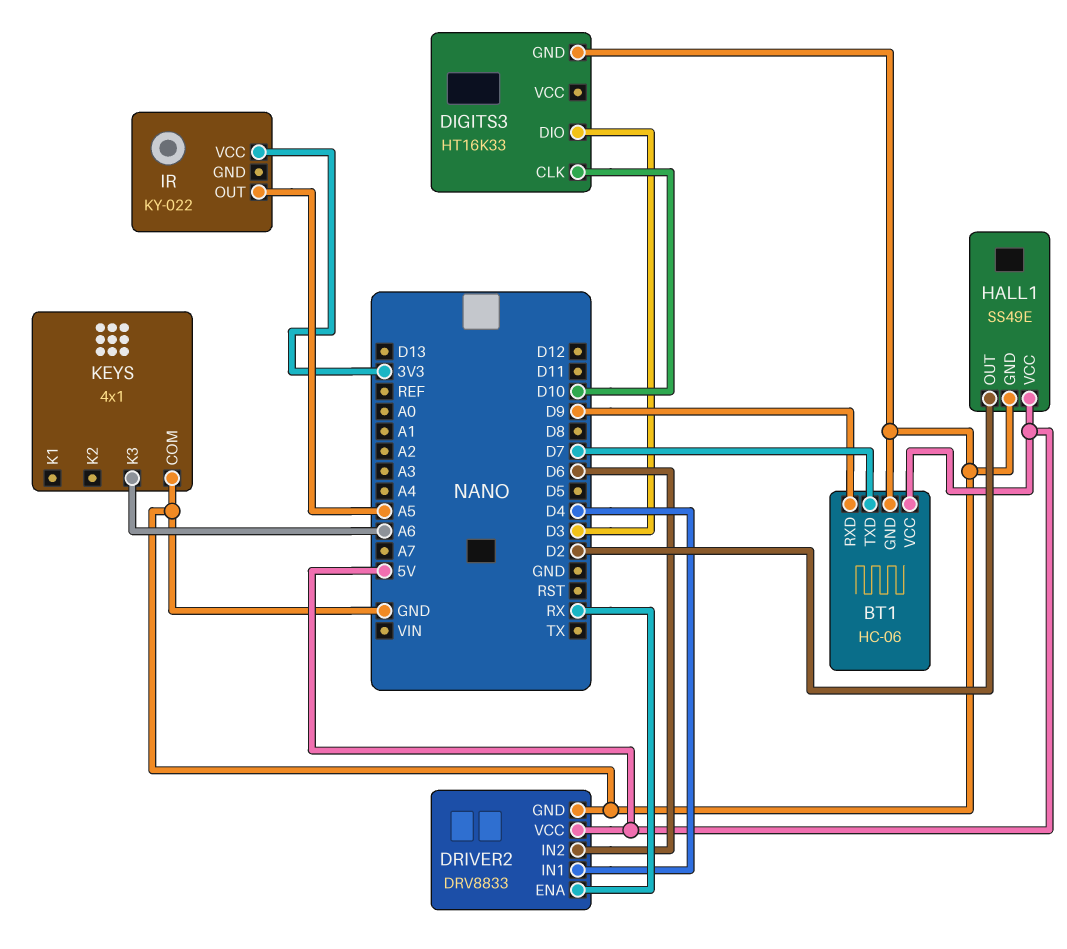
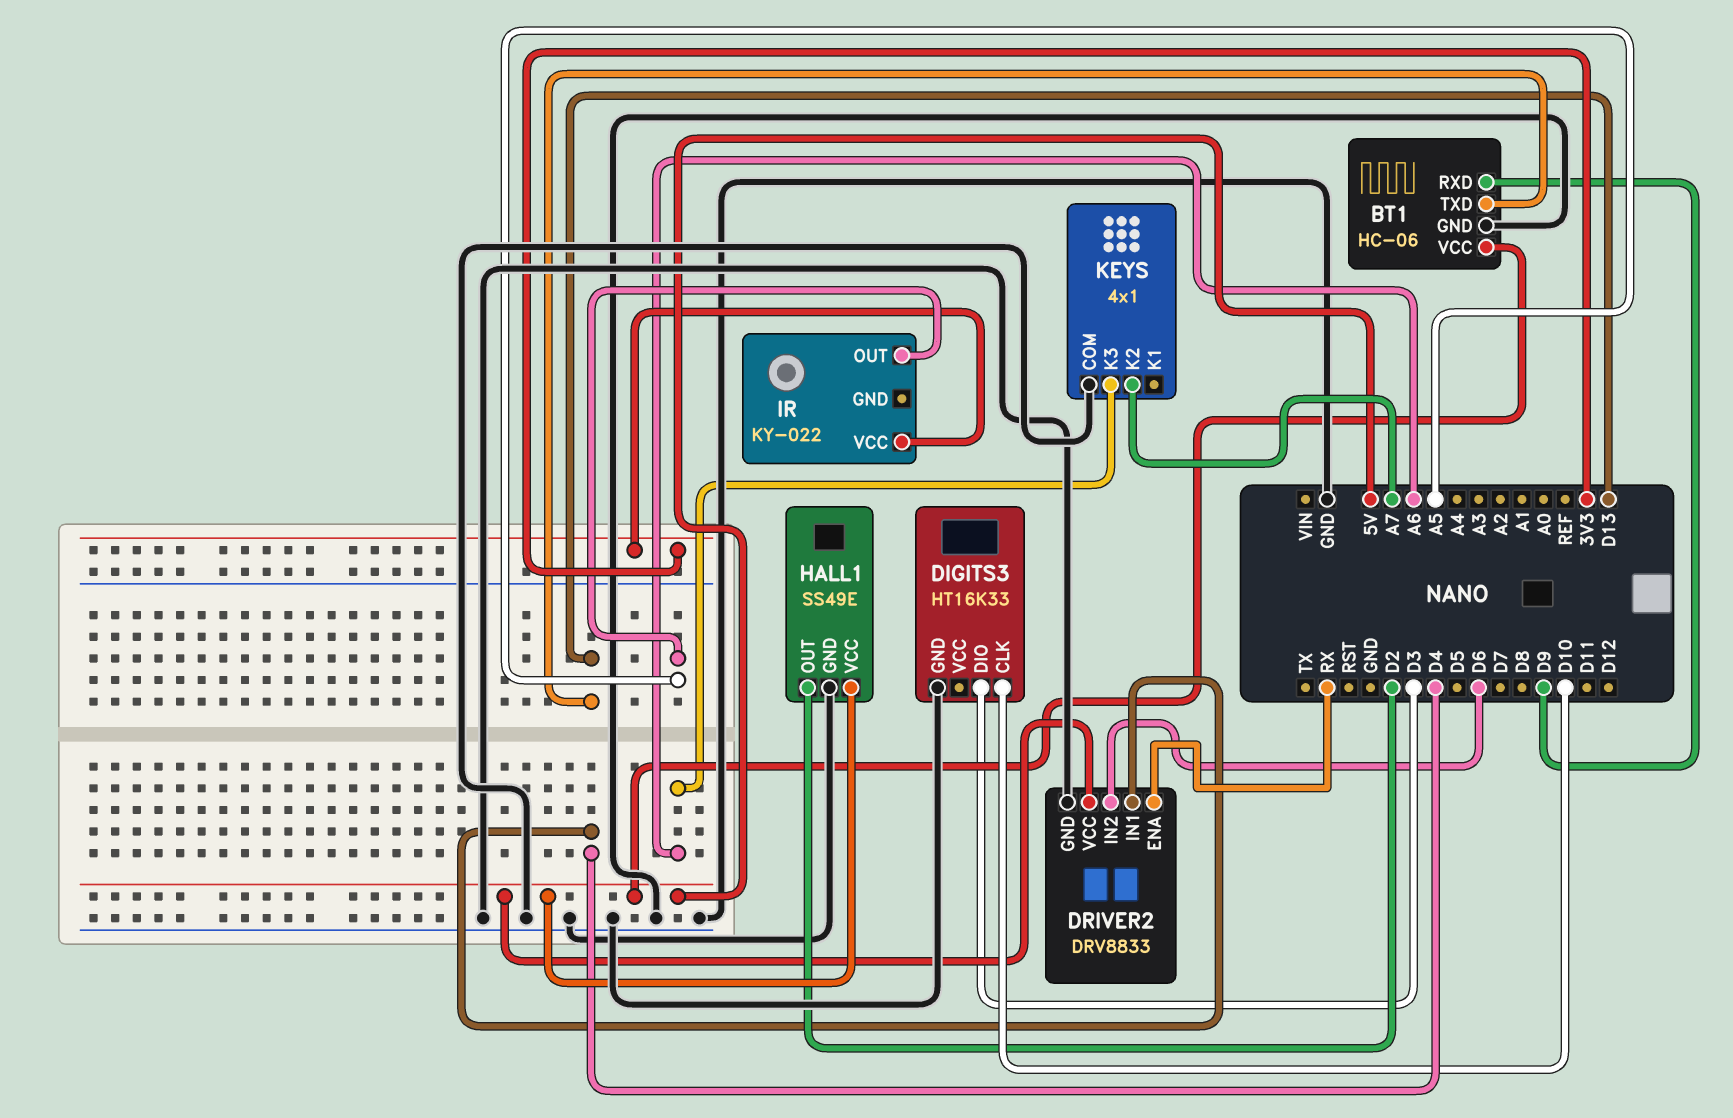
BT1 pin TXD: D7 -> D13
KEYS pin K2: none -> A7

